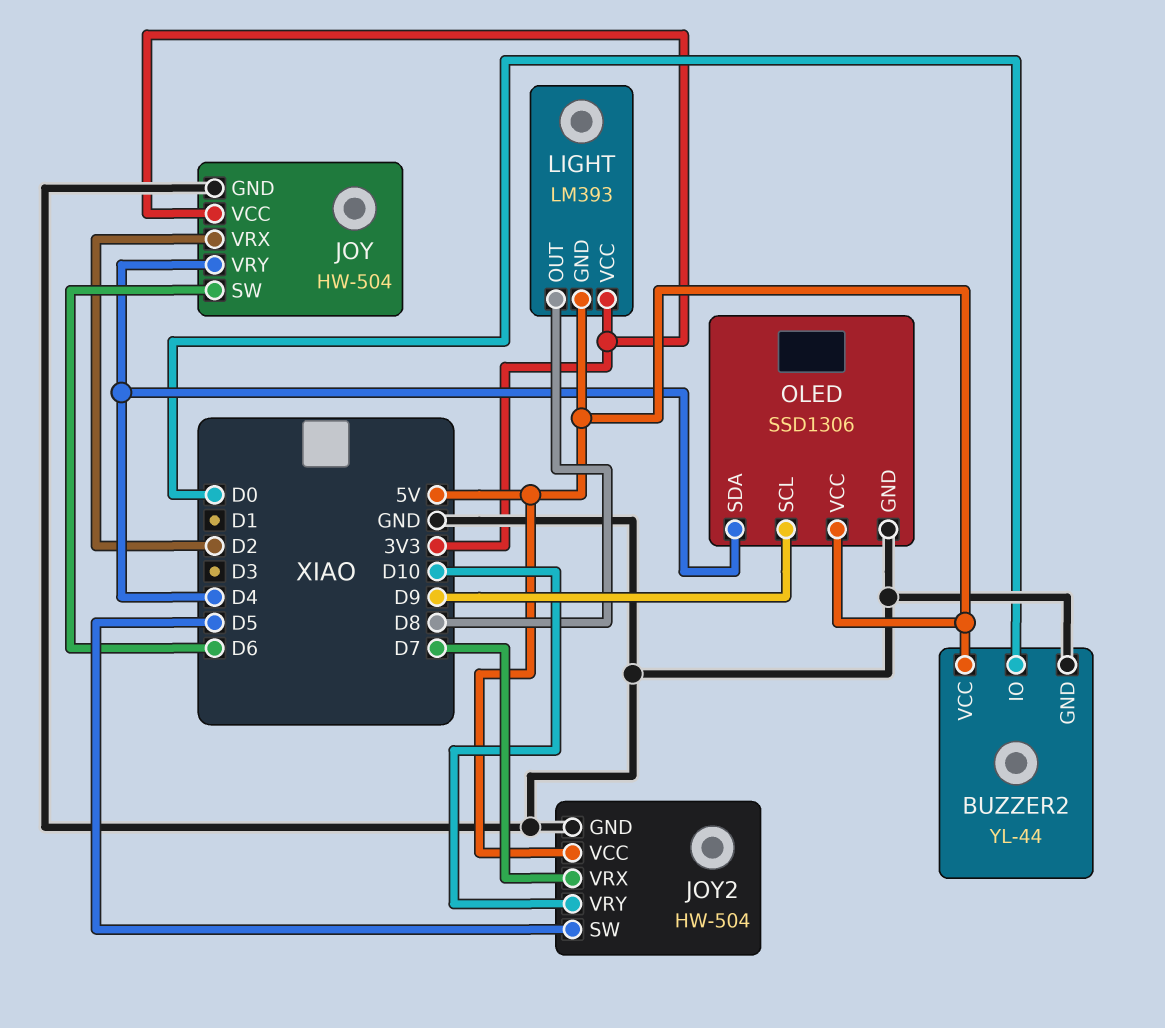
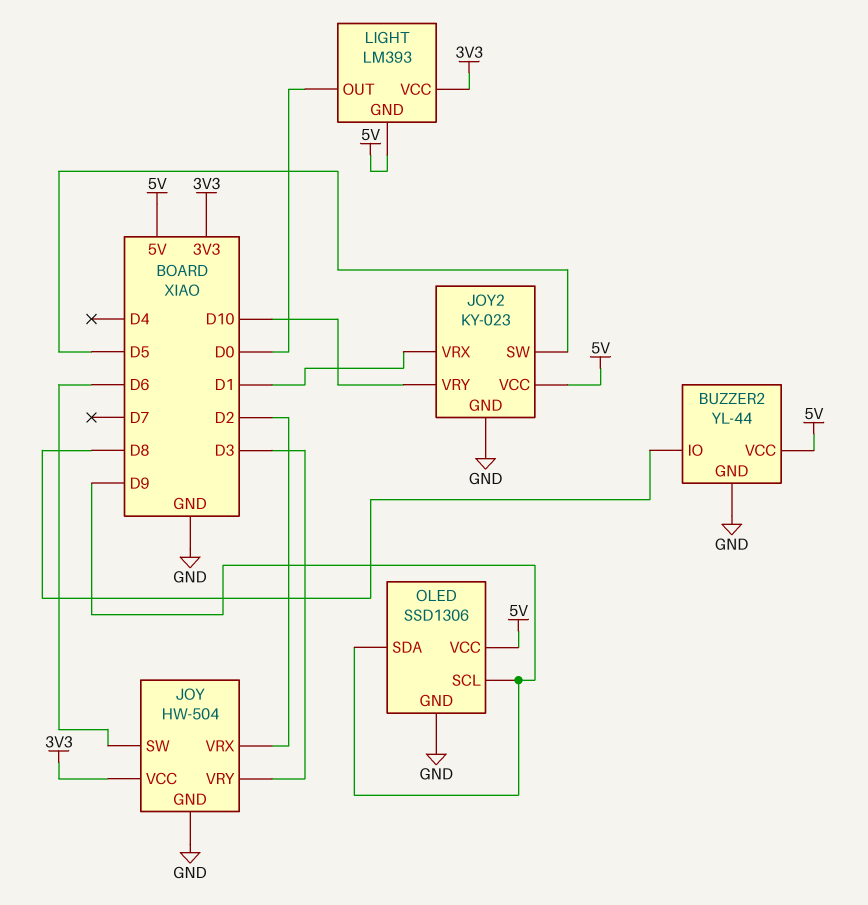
BUZZER2 pin IO: D0 -> D8
JOY pin VRY: D4 -> D3
JOY2: HW-504 -> KY-023
JOY2 pin VRX: D7 -> D1
LIGHT pin OUT: D8 -> D0
OLED pin SDA: D4 -> D9

